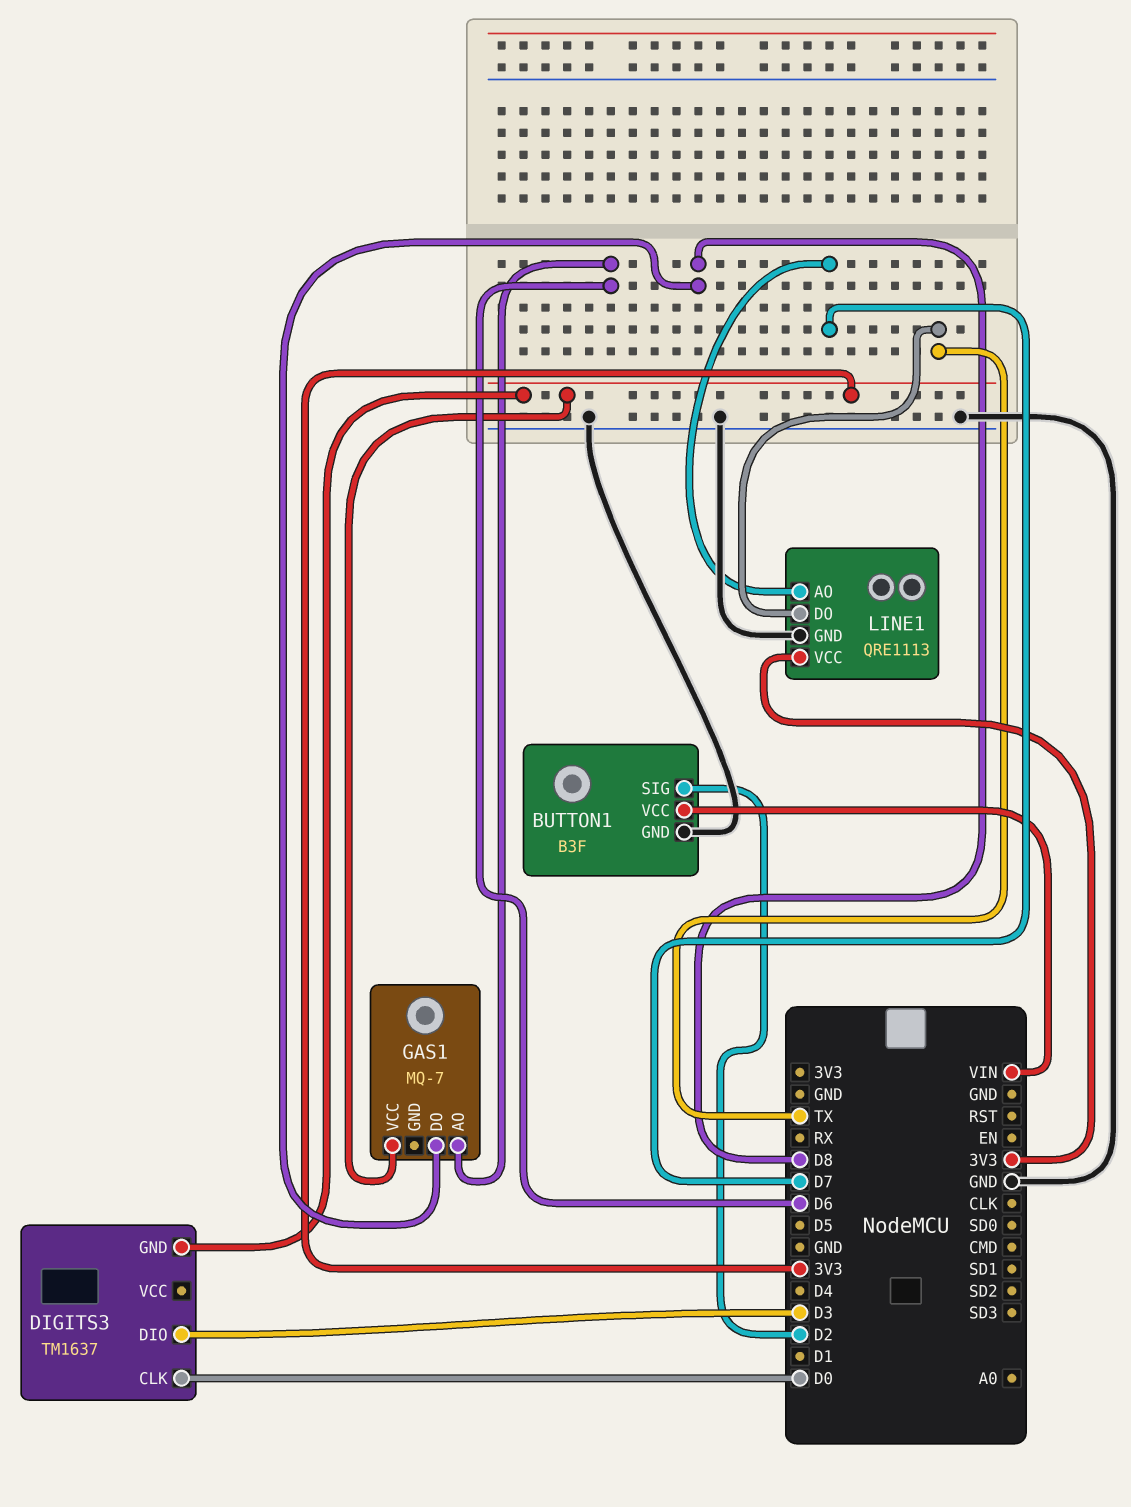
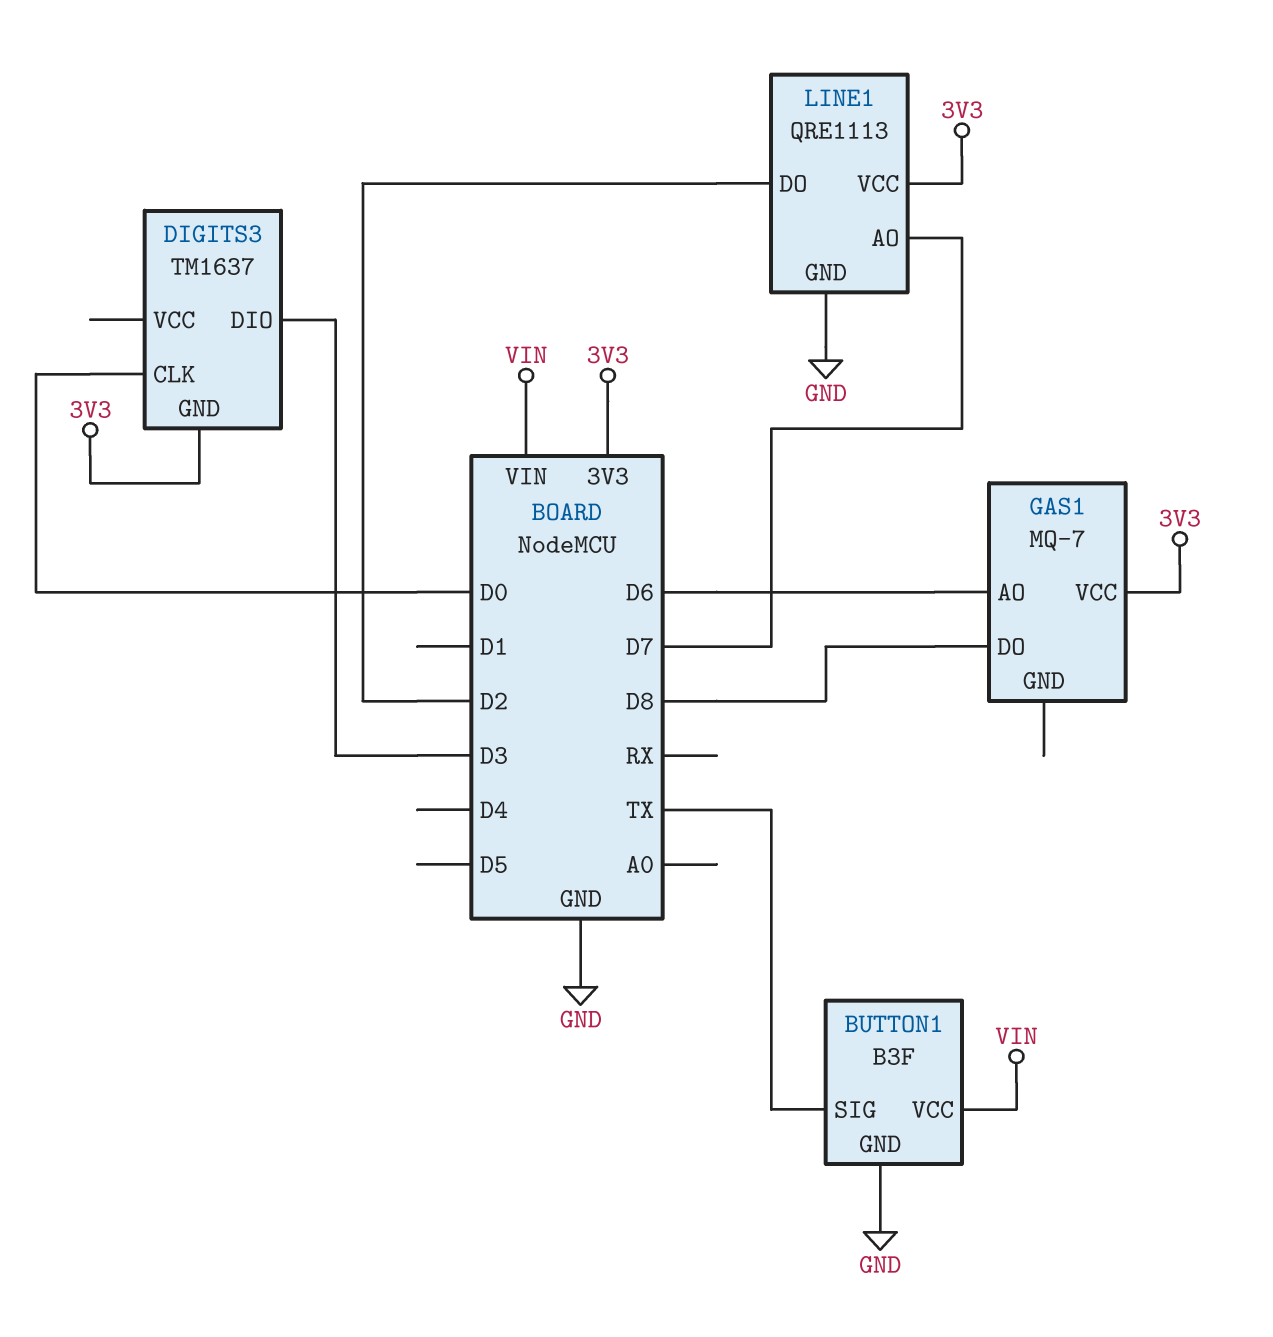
BUTTON1 pin SIG: D2 -> TX
LINE1 pin DO: TX -> D2

